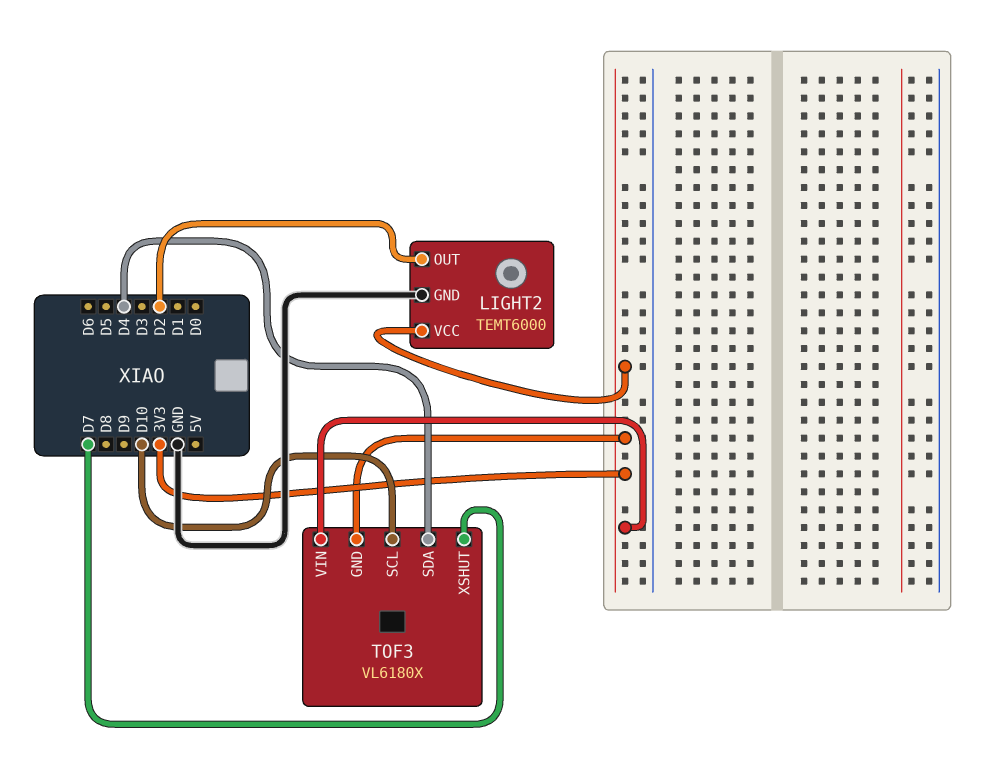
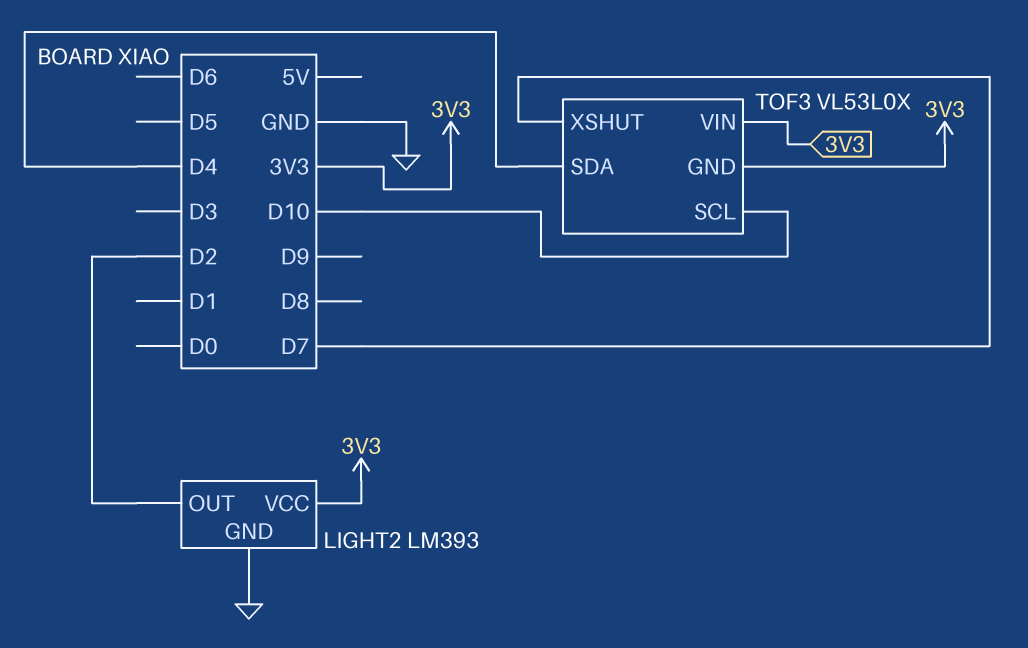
LIGHT2: TEMT6000 -> LM393
TOF3: VL6180X -> VL53L0X

